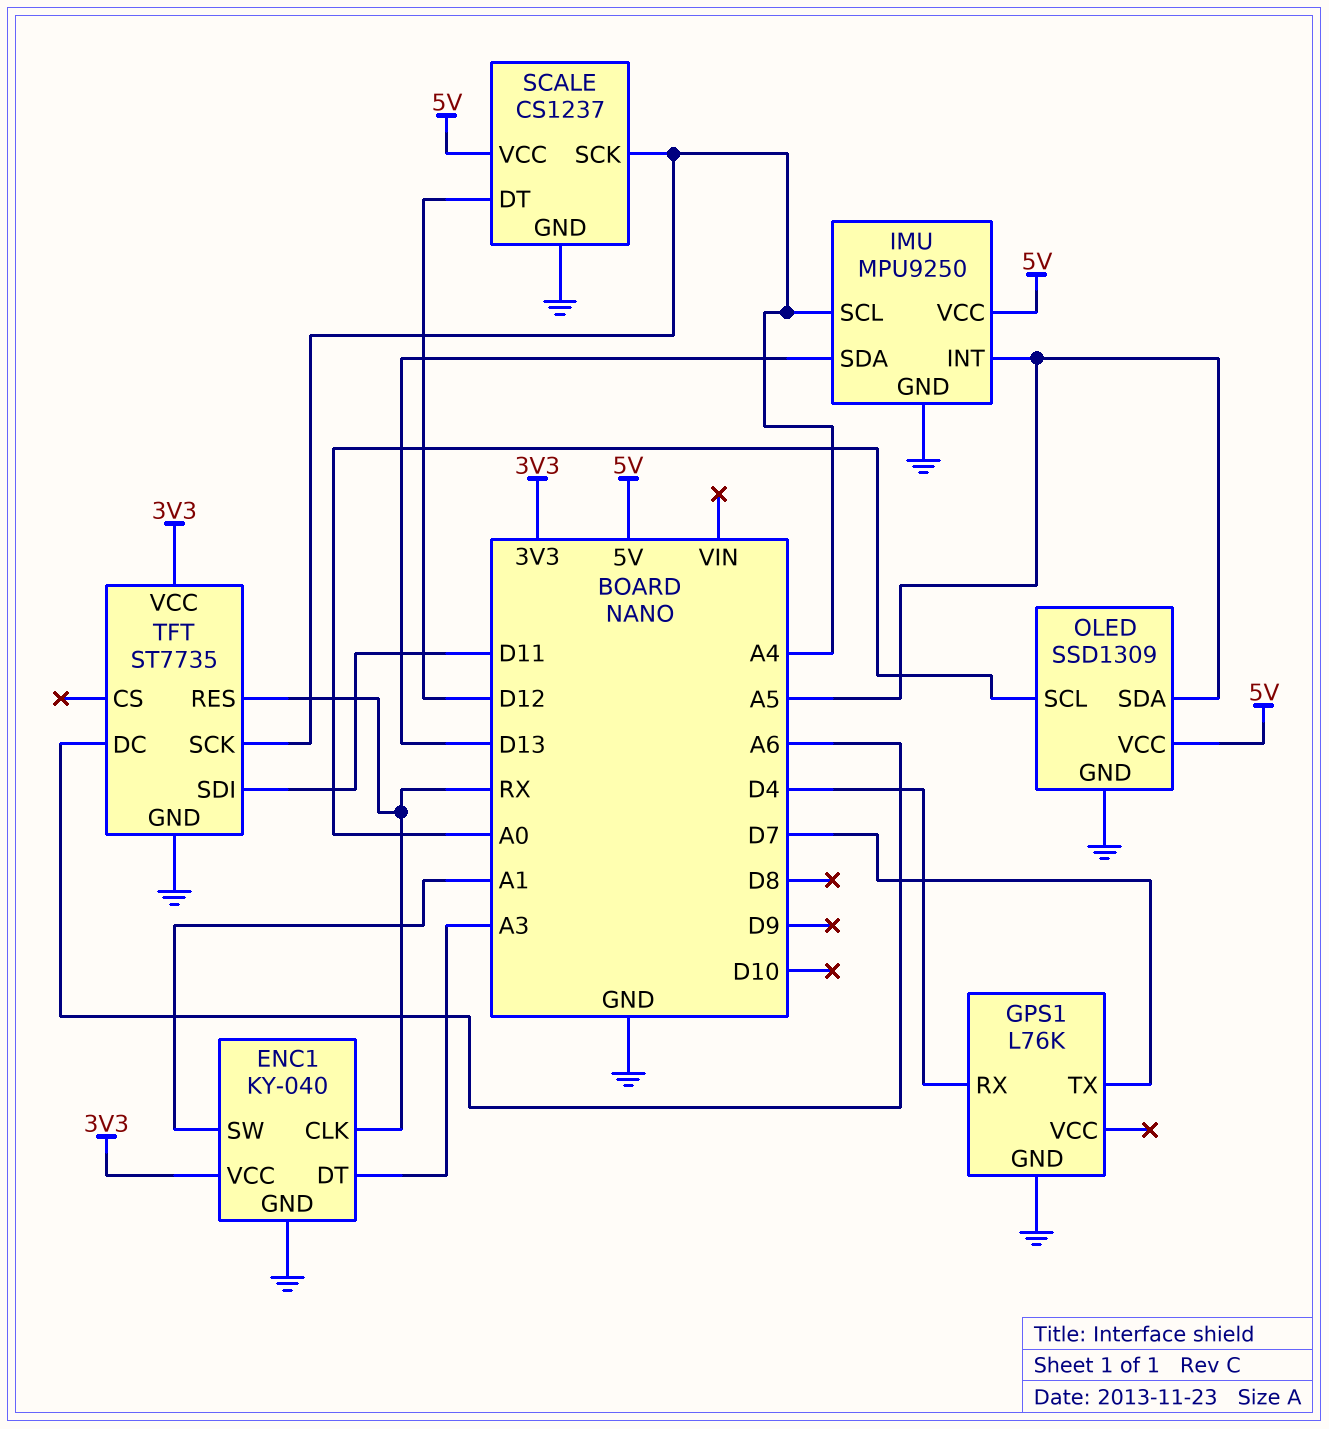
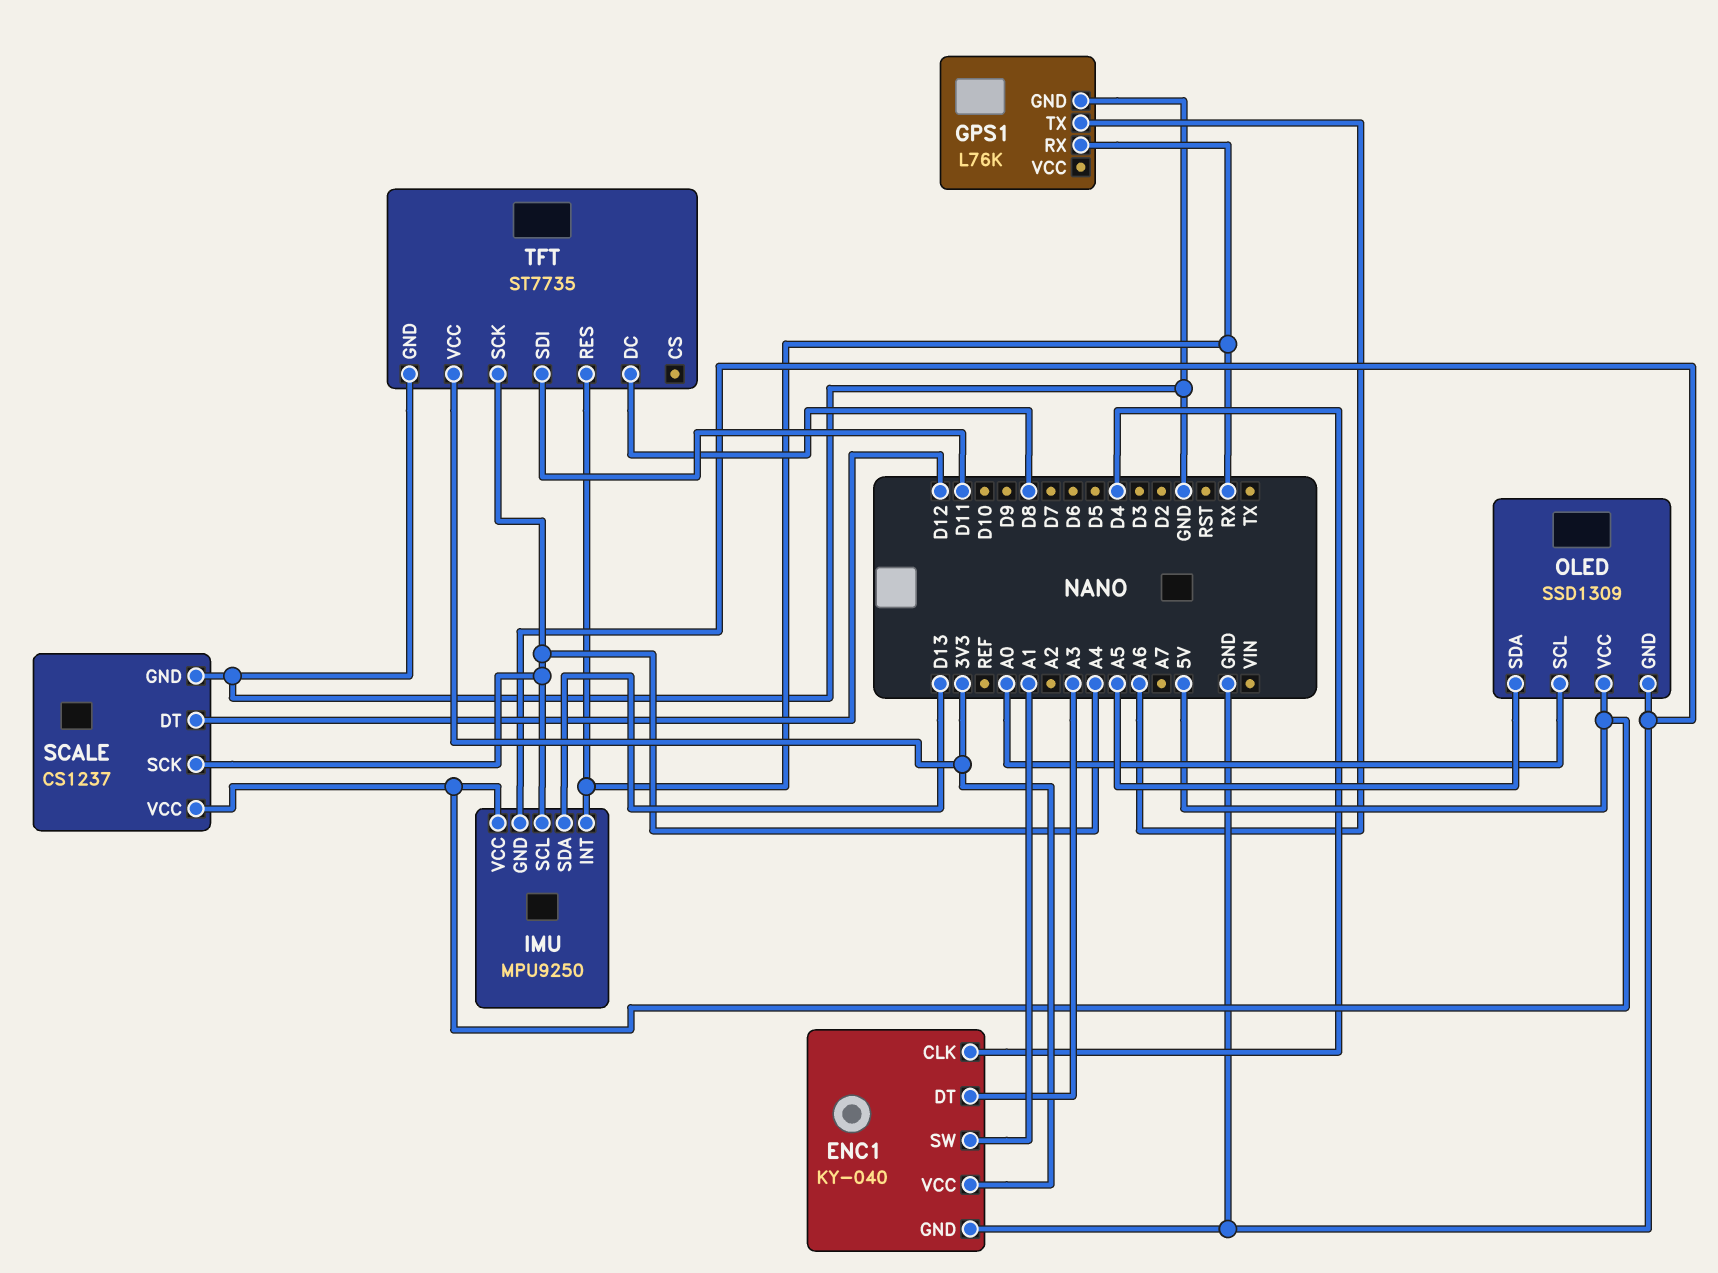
ENC1 pin CLK: RX -> D4
GPS1 pin RX: D4 -> RX
GPS1 pin TX: D7 -> A6
IMU pin INT: A5 -> RX
TFT pin DC: A6 -> D8

